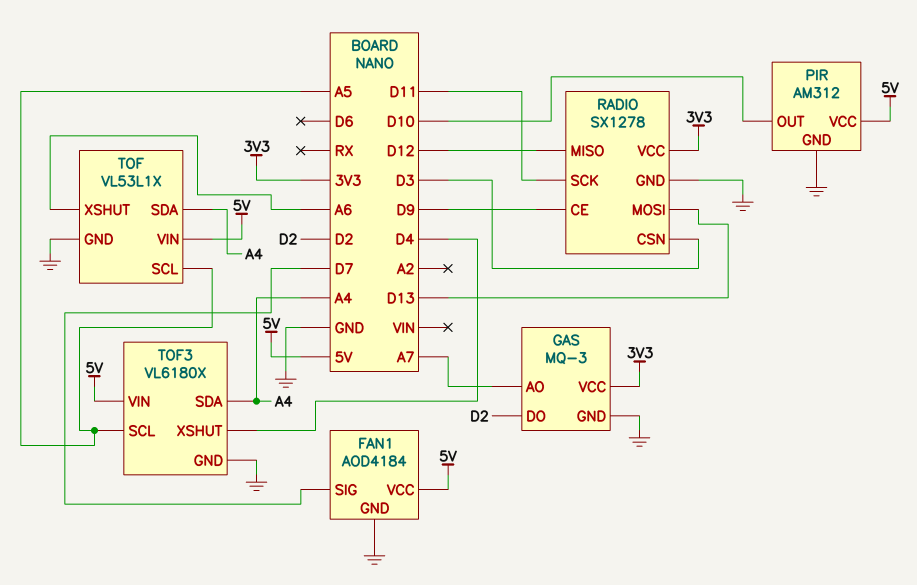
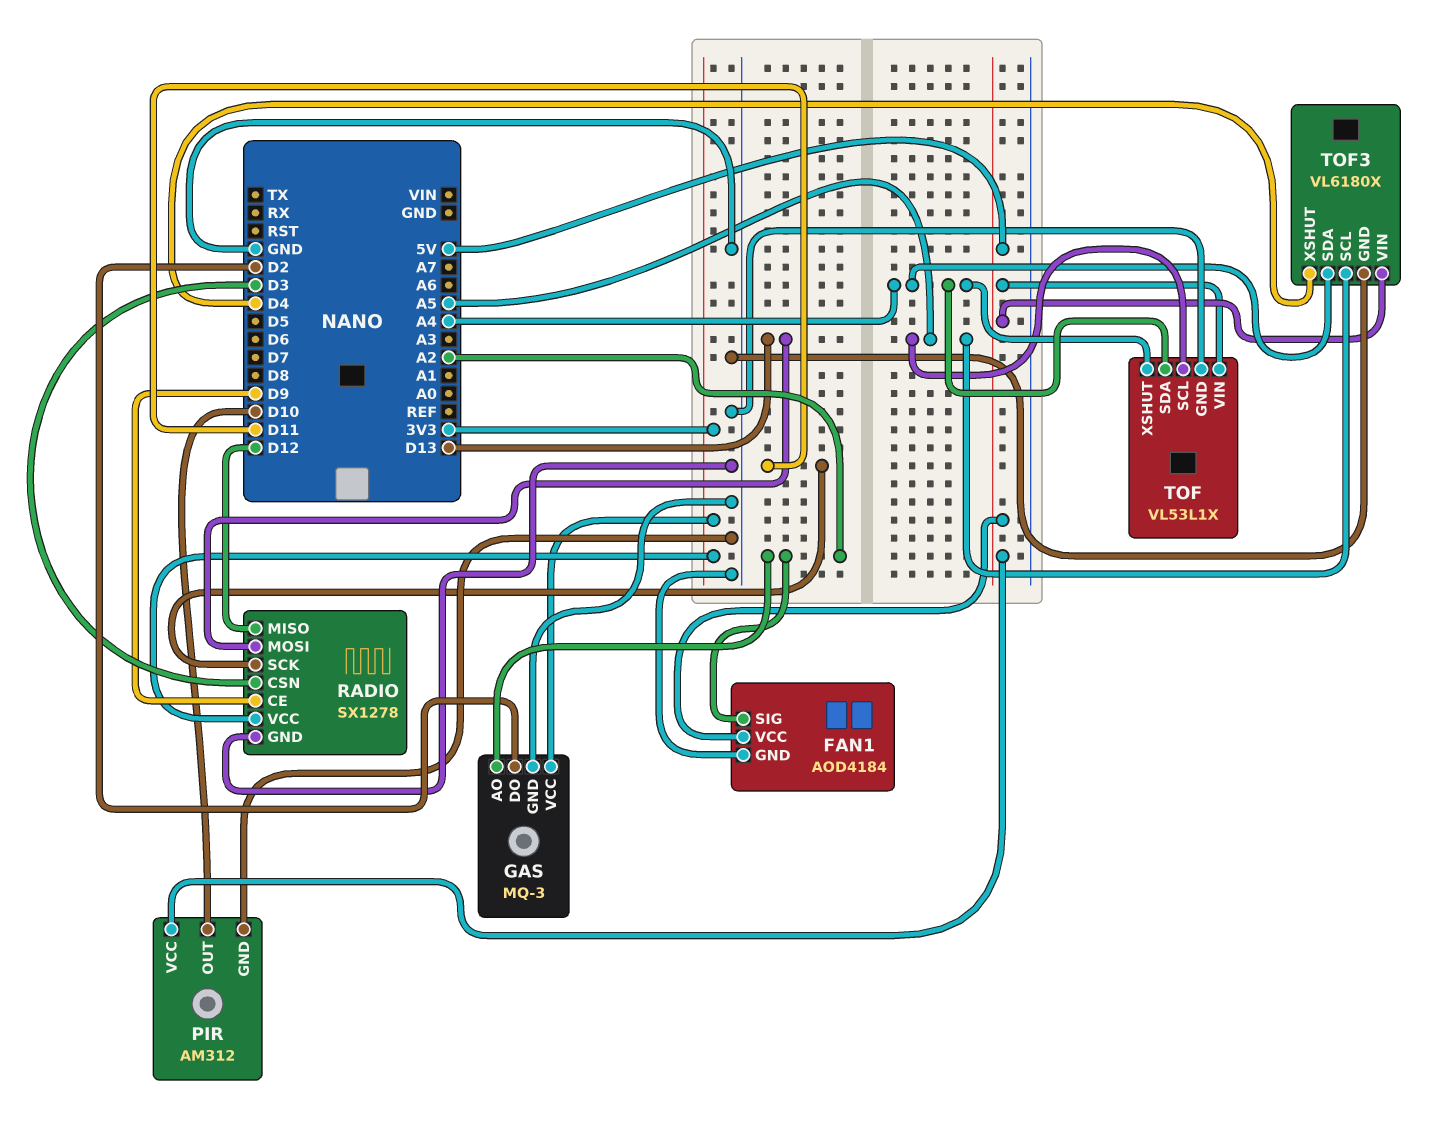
FAN1 pin SIG: D7 -> A2
GAS pin AO: A7 -> A2
TOF pin XSHUT: A6 -> A4

